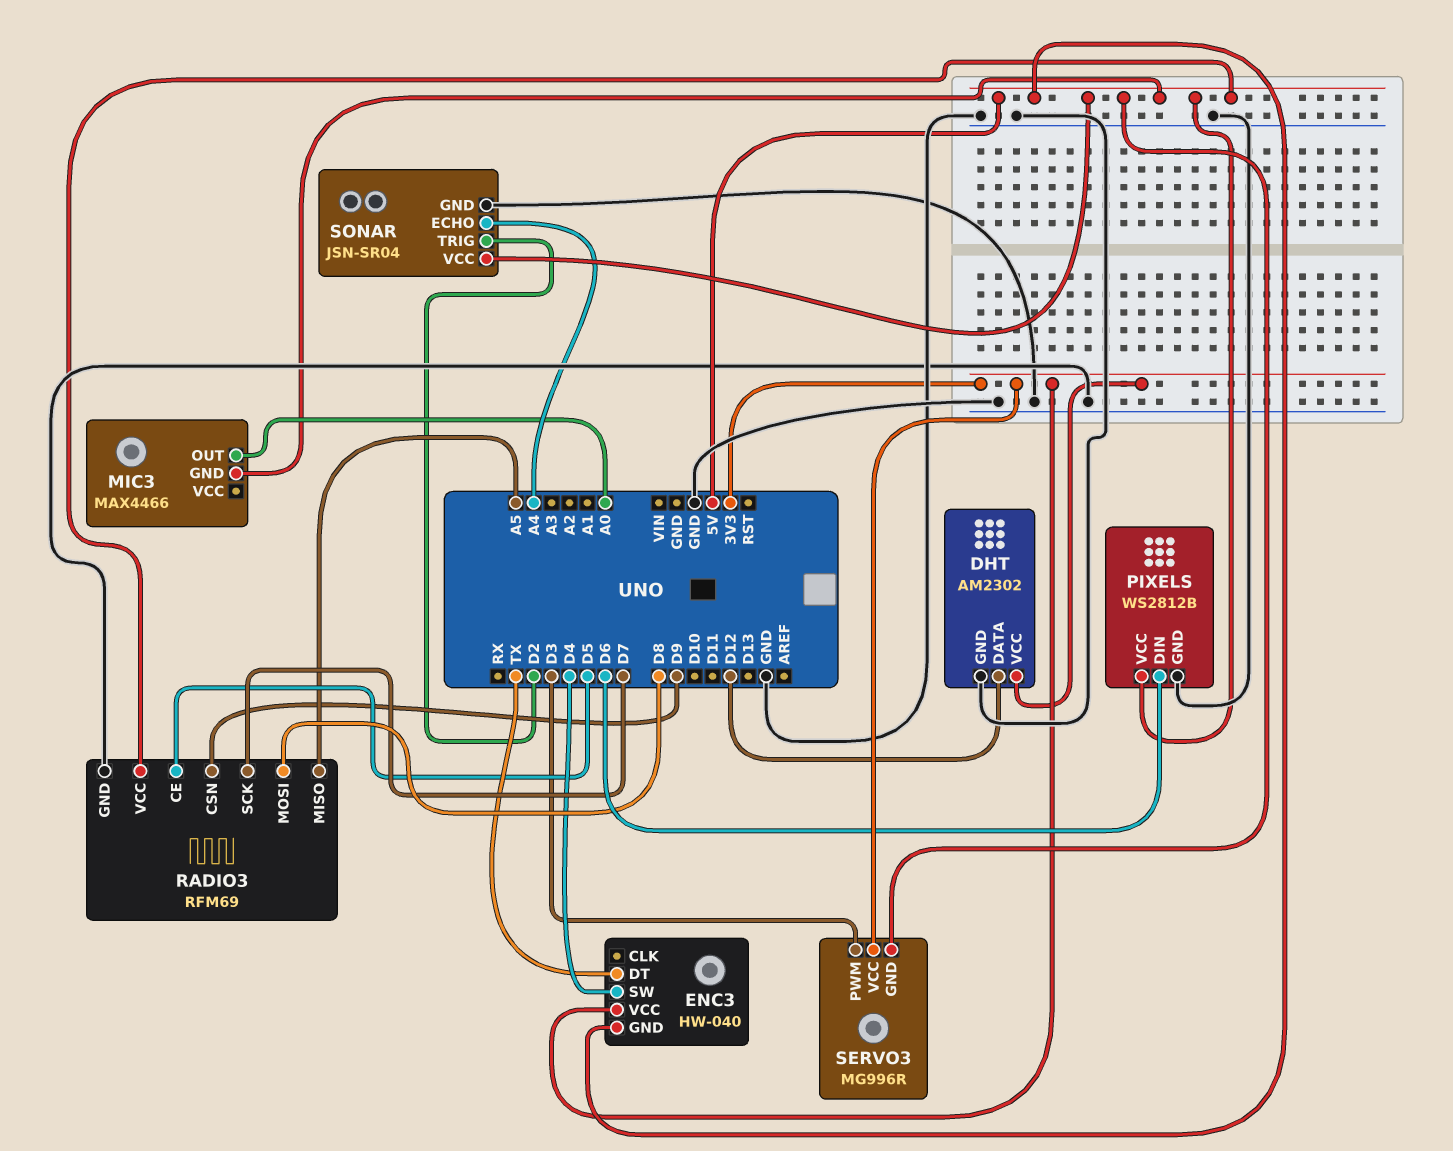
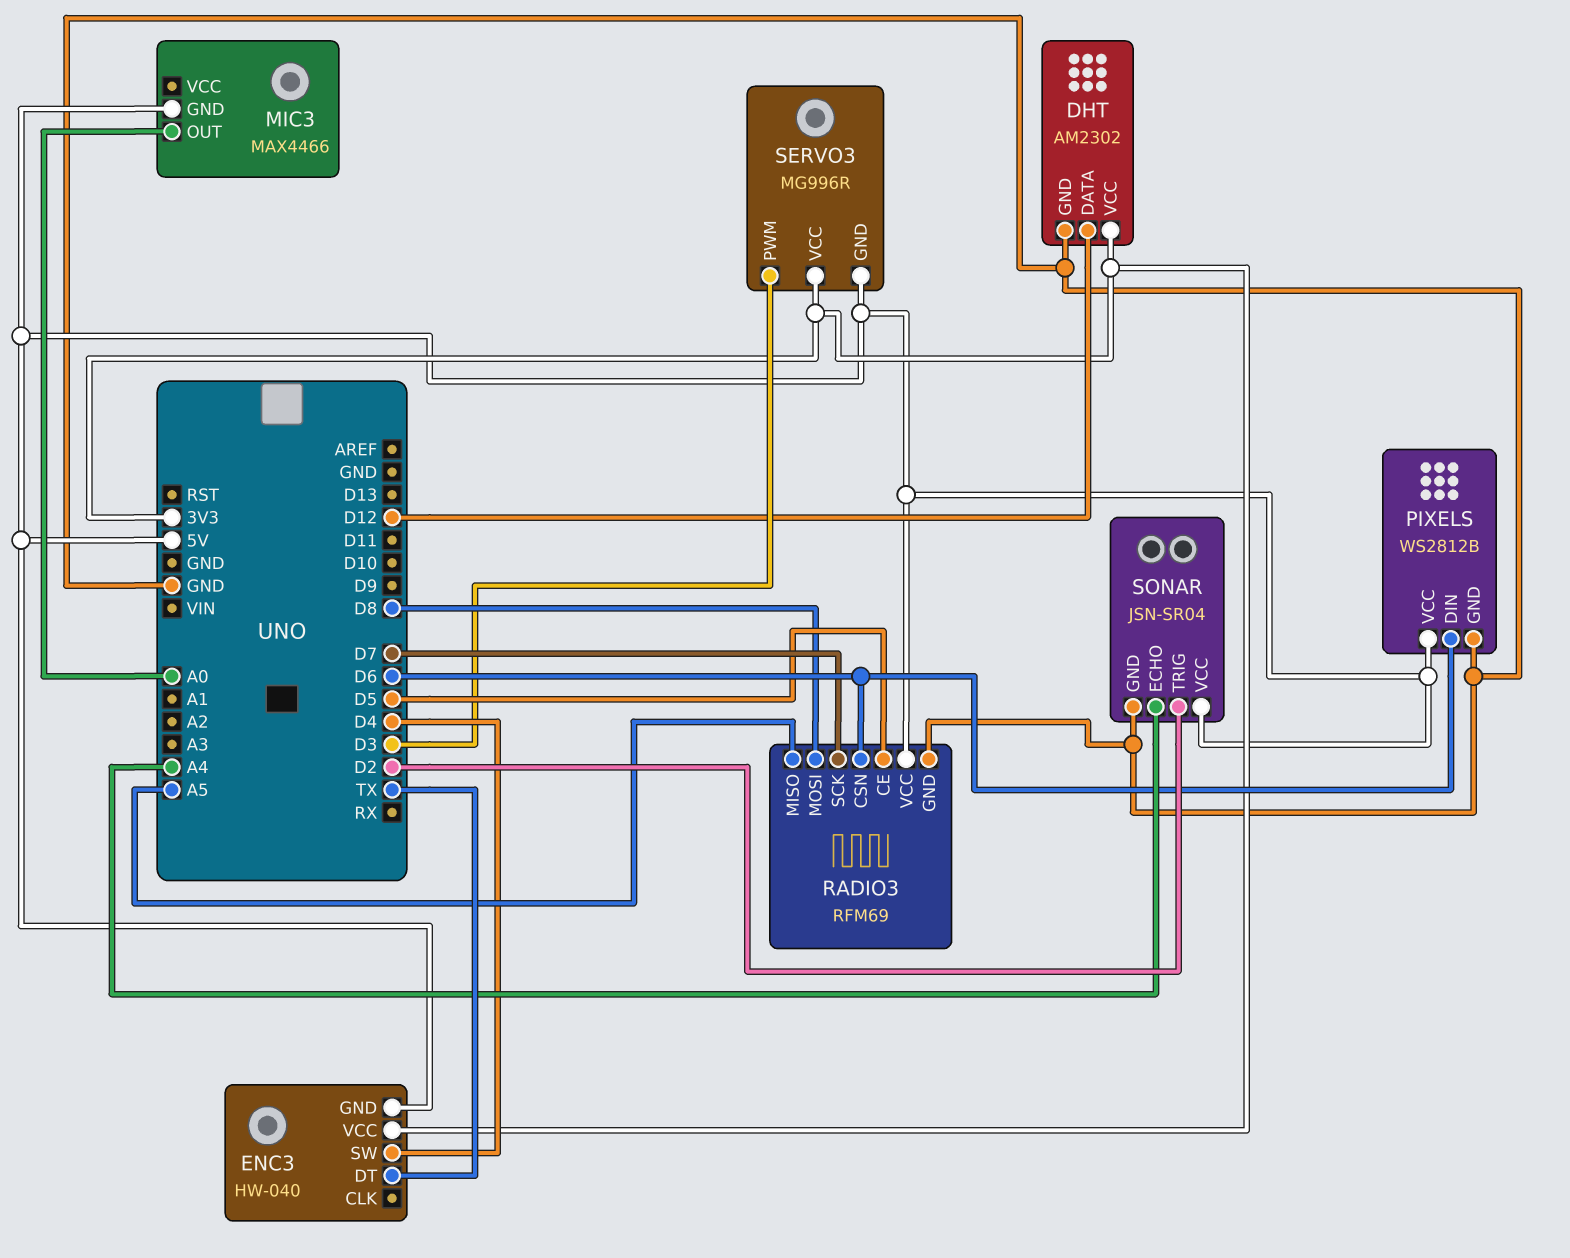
RADIO3 pin CSN: D9 -> D6

